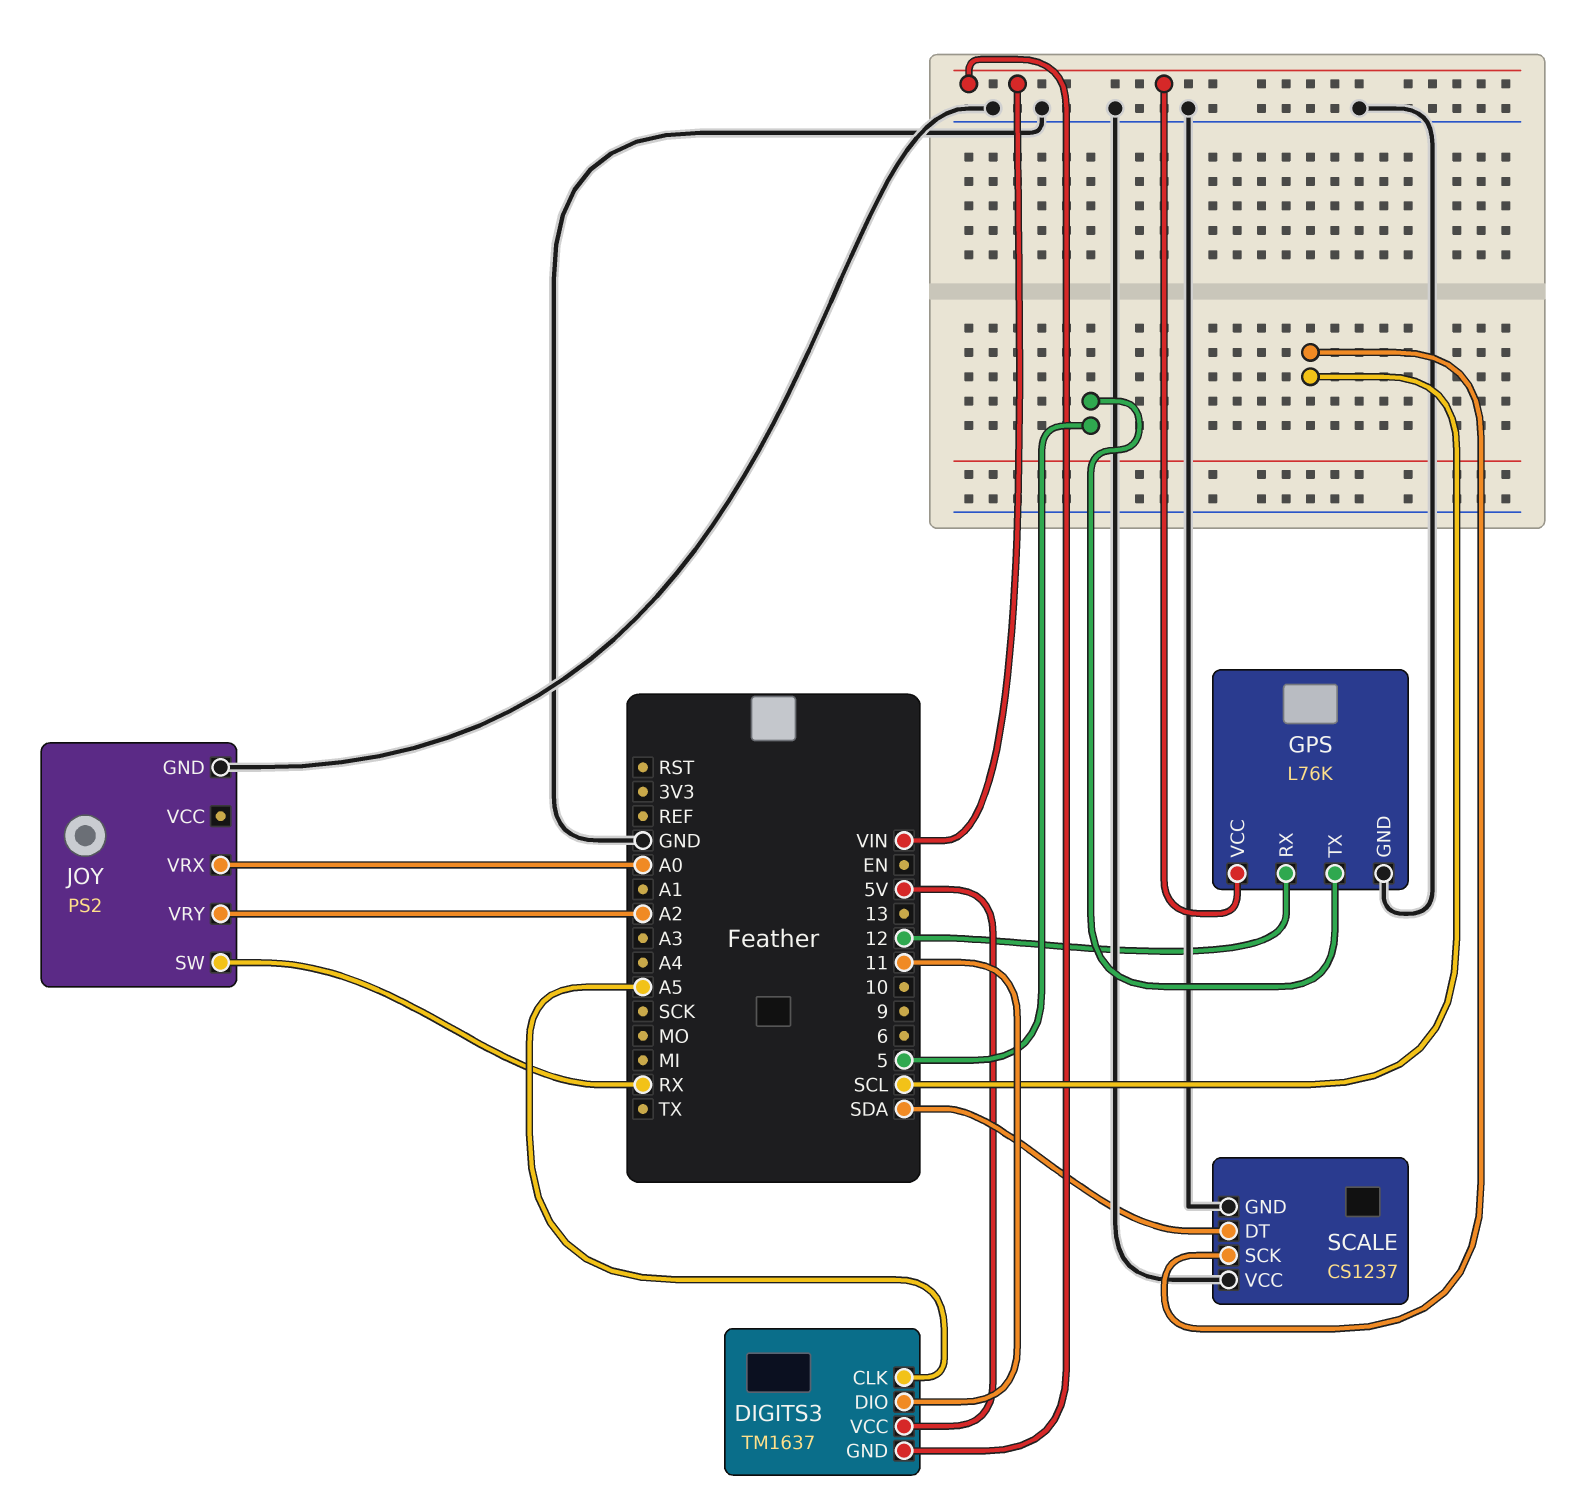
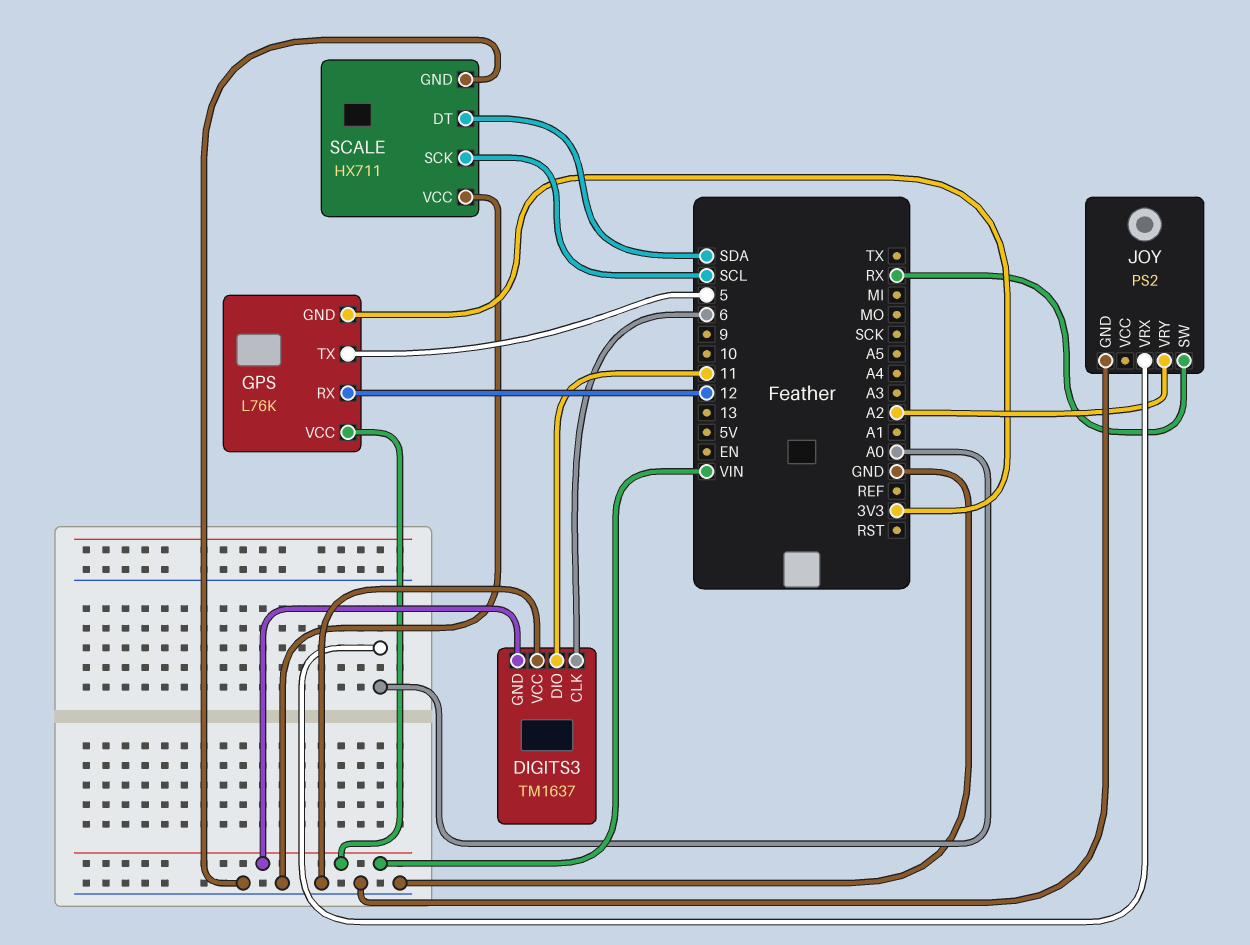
DIGITS3 pin CLK: A5 -> 6
DIGITS3 pin VCC: 5V -> GND
GPS pin GND: GND -> 3V3
SCALE: CS1237 -> HX711

